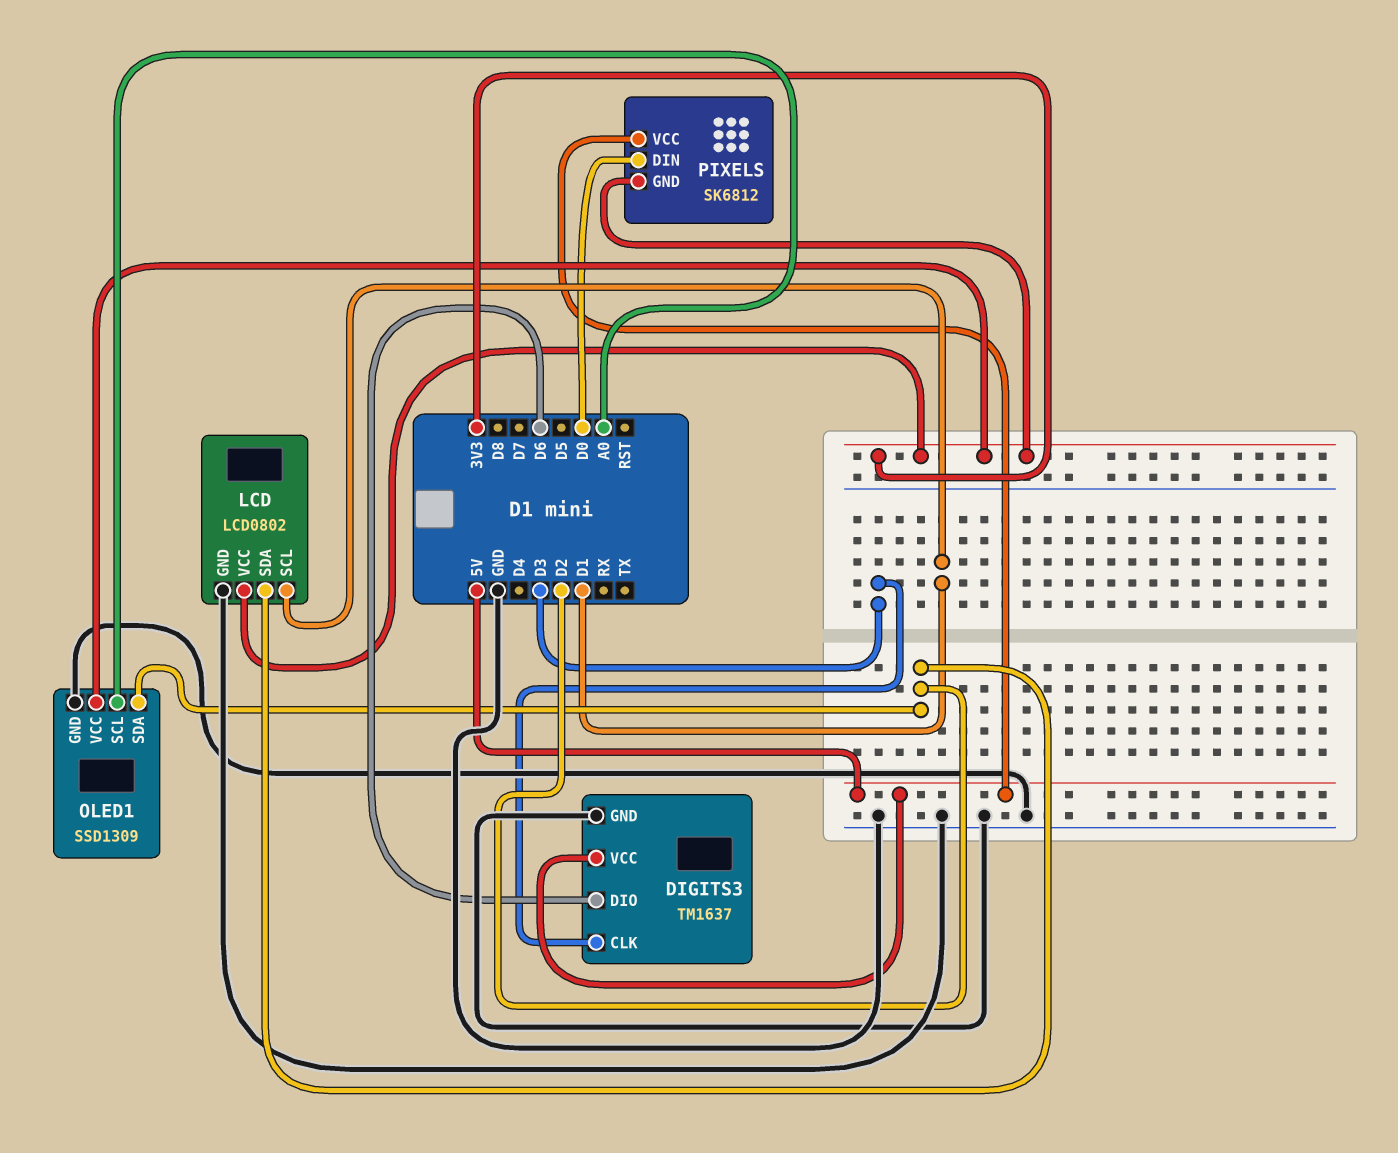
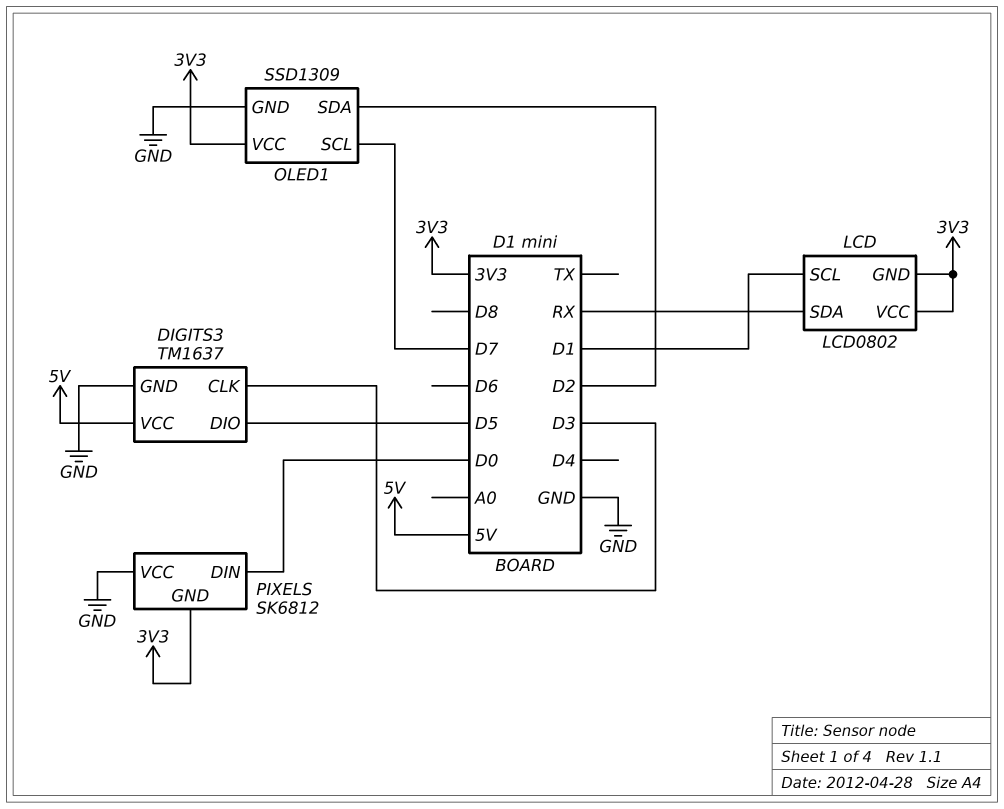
DIGITS3 pin DIO: D6 -> D5
LCD pin GND: GND -> 3V3
LCD pin SDA: D2 -> RX
OLED1 pin SCL: A0 -> D7
PIXELS pin VCC: 5V -> GND

